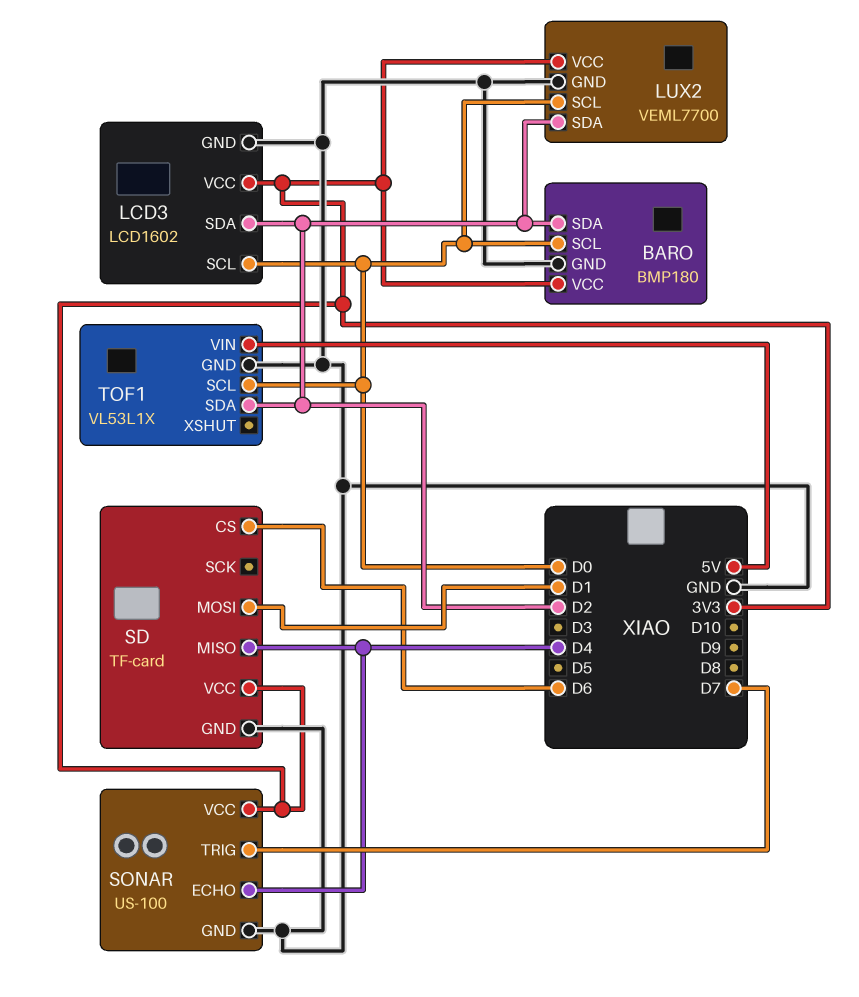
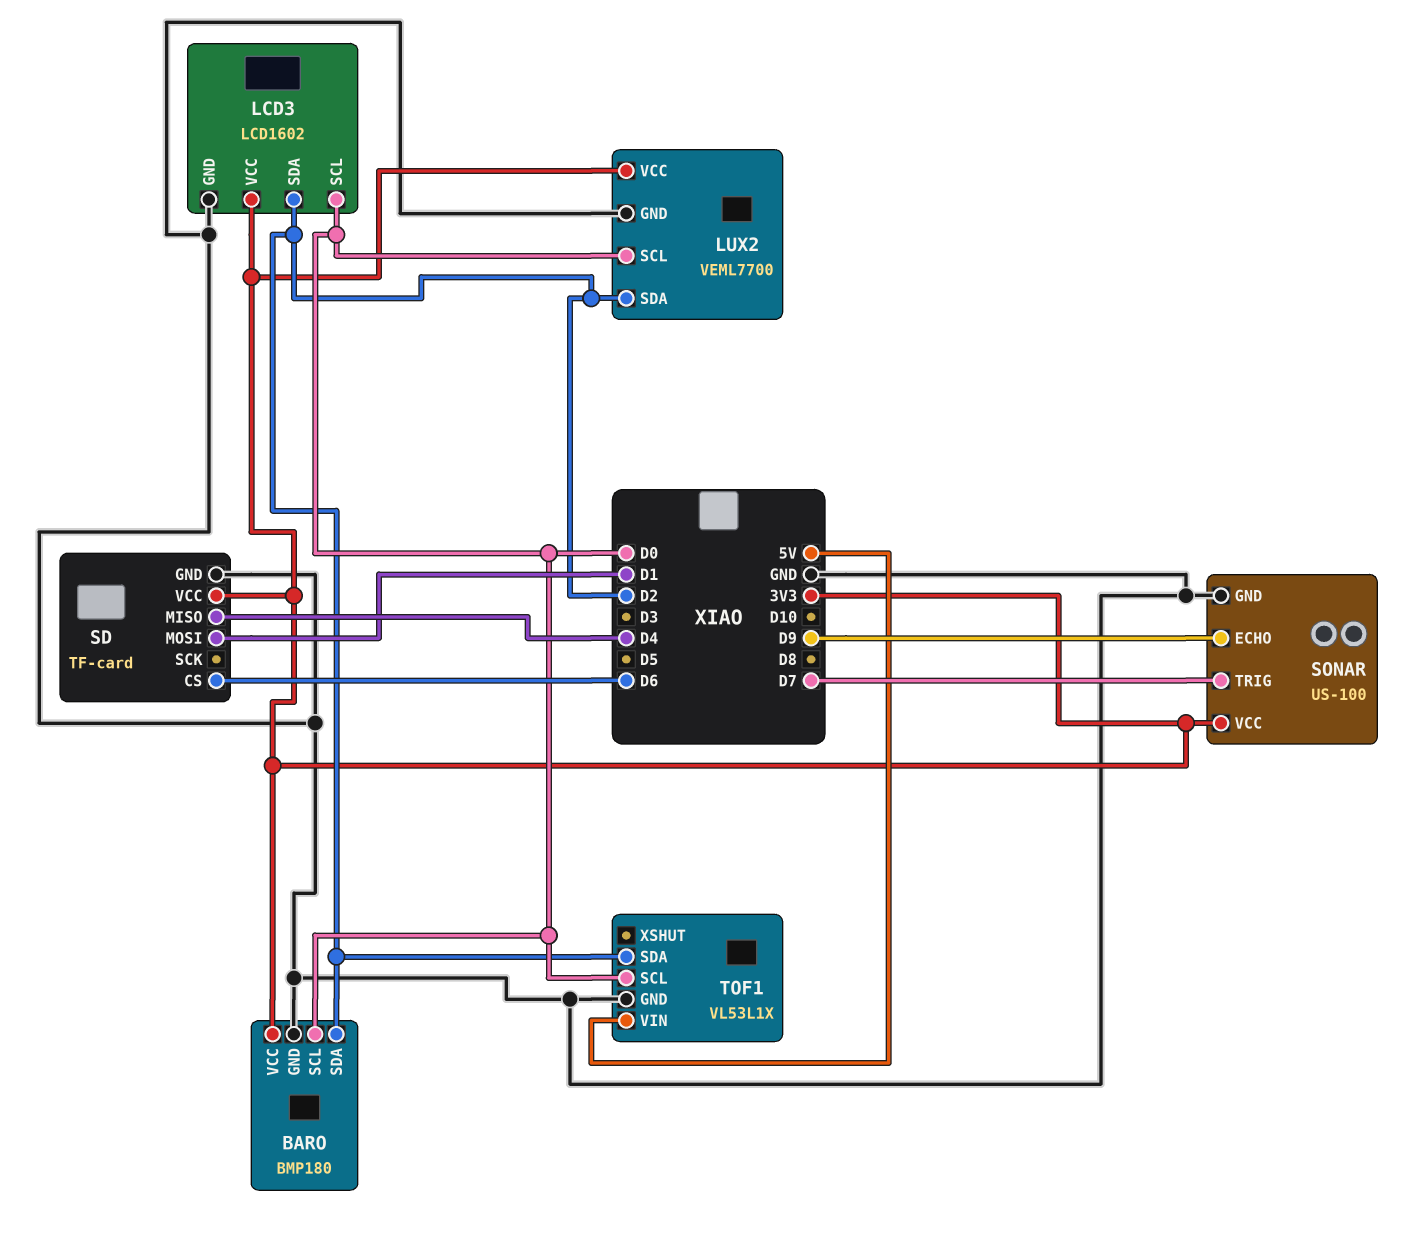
SONAR pin ECHO: D4 -> D9

